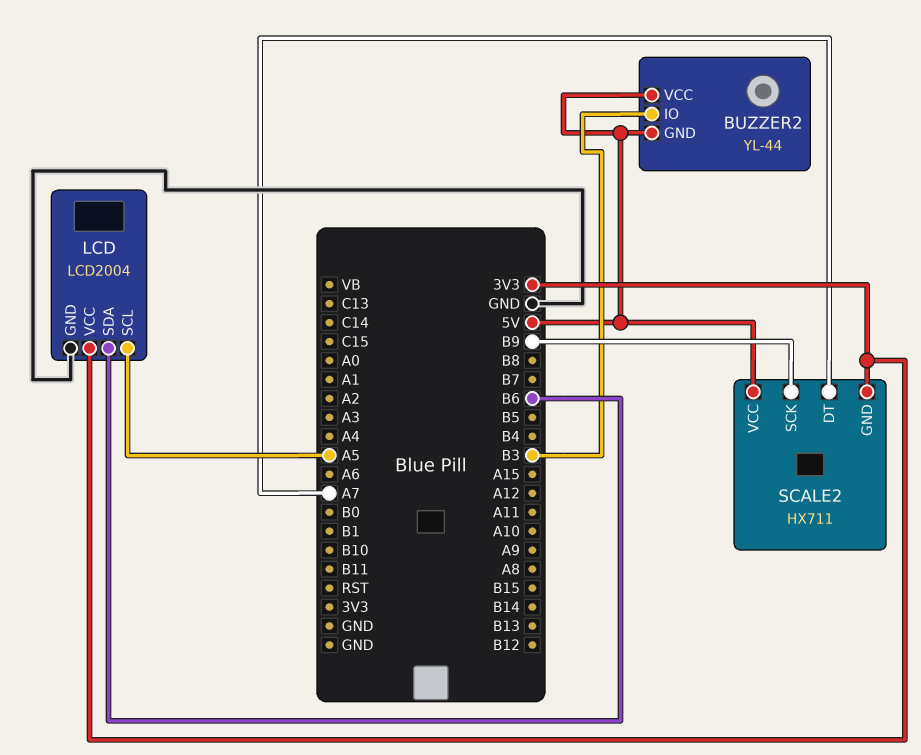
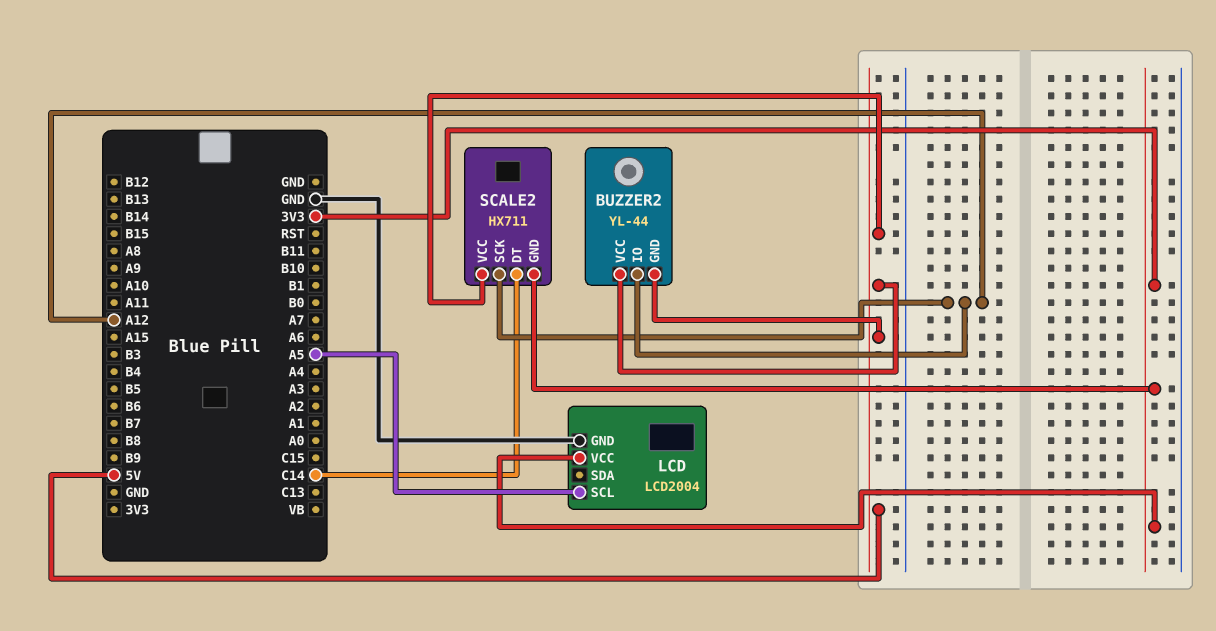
BUZZER2 pin IO: B3 -> A12
LCD pin SDA: B6 -> none
SCALE2 pin DT: A7 -> C14
SCALE2 pin SCK: B9 -> A12

